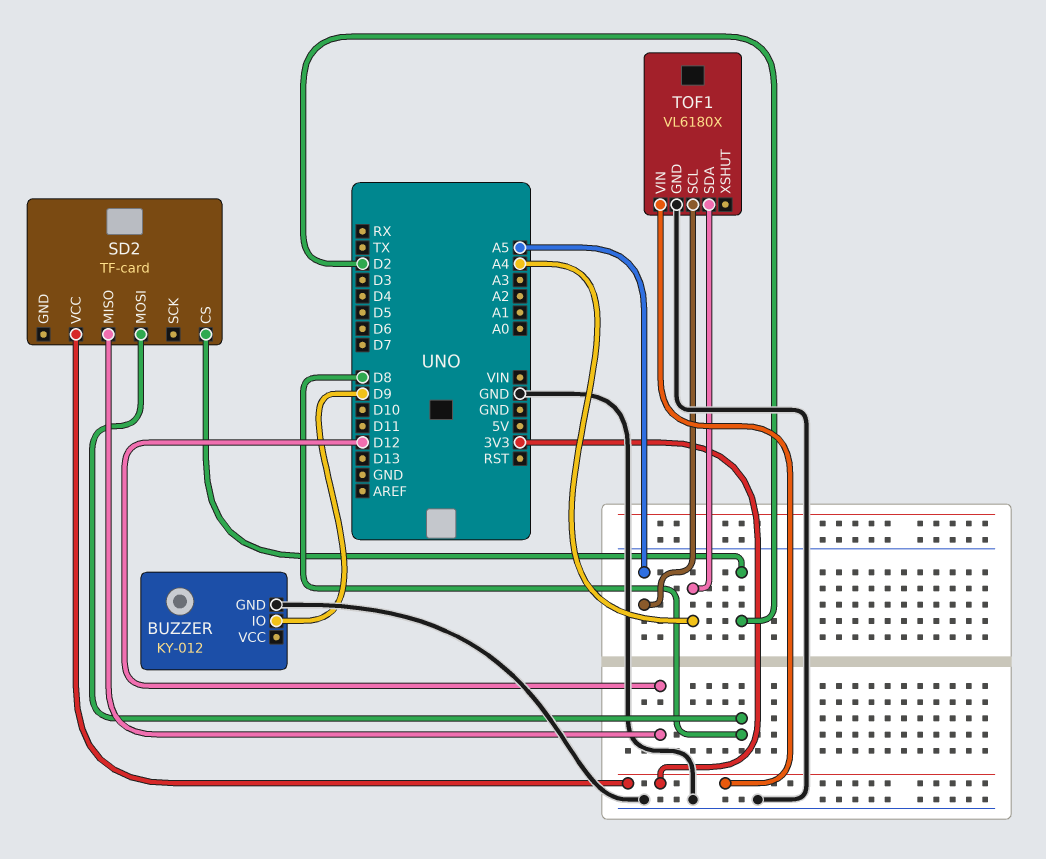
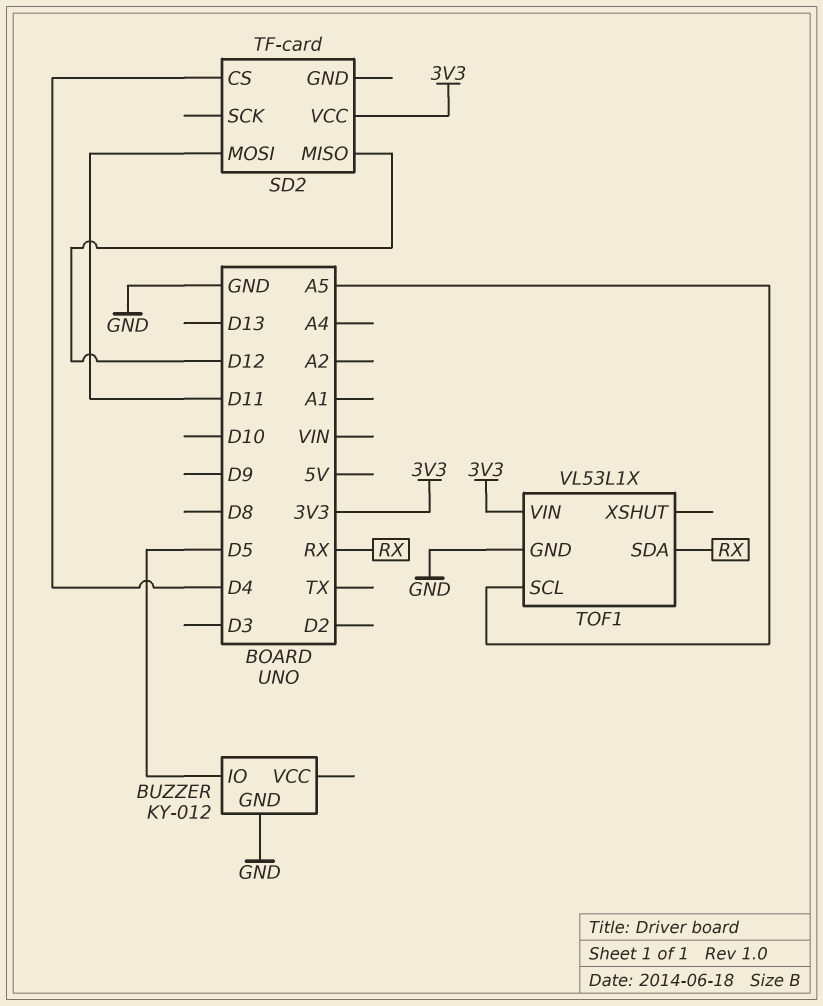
BUZZER pin IO: D9 -> D5
SD2 pin CS: D2 -> D4
SD2 pin MOSI: D8 -> D11
TOF1: VL6180X -> VL53L1X
TOF1 pin SDA: A4 -> RX

